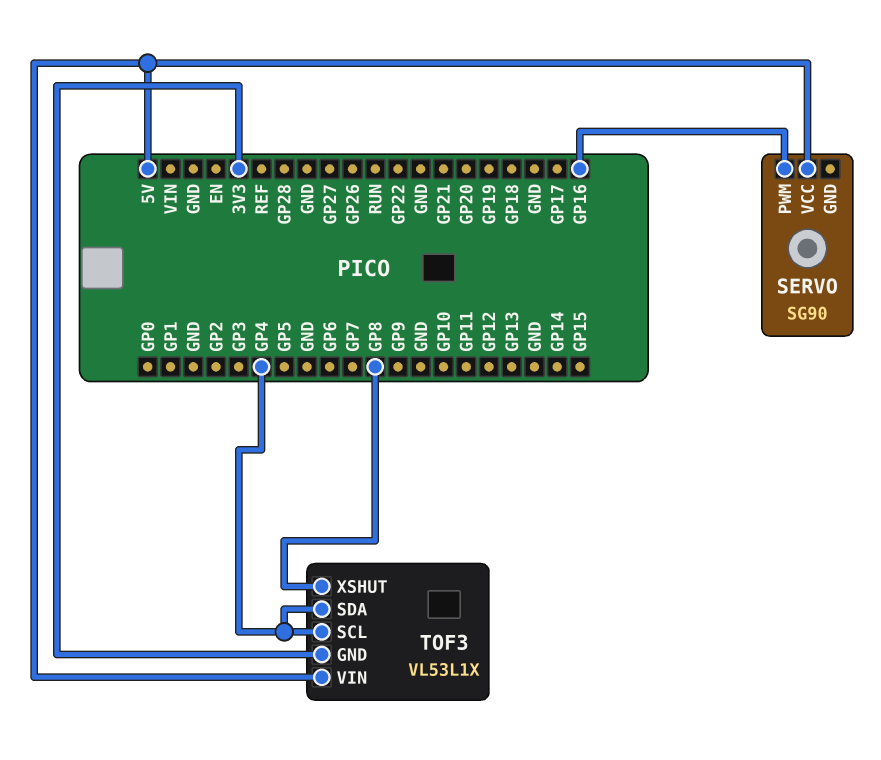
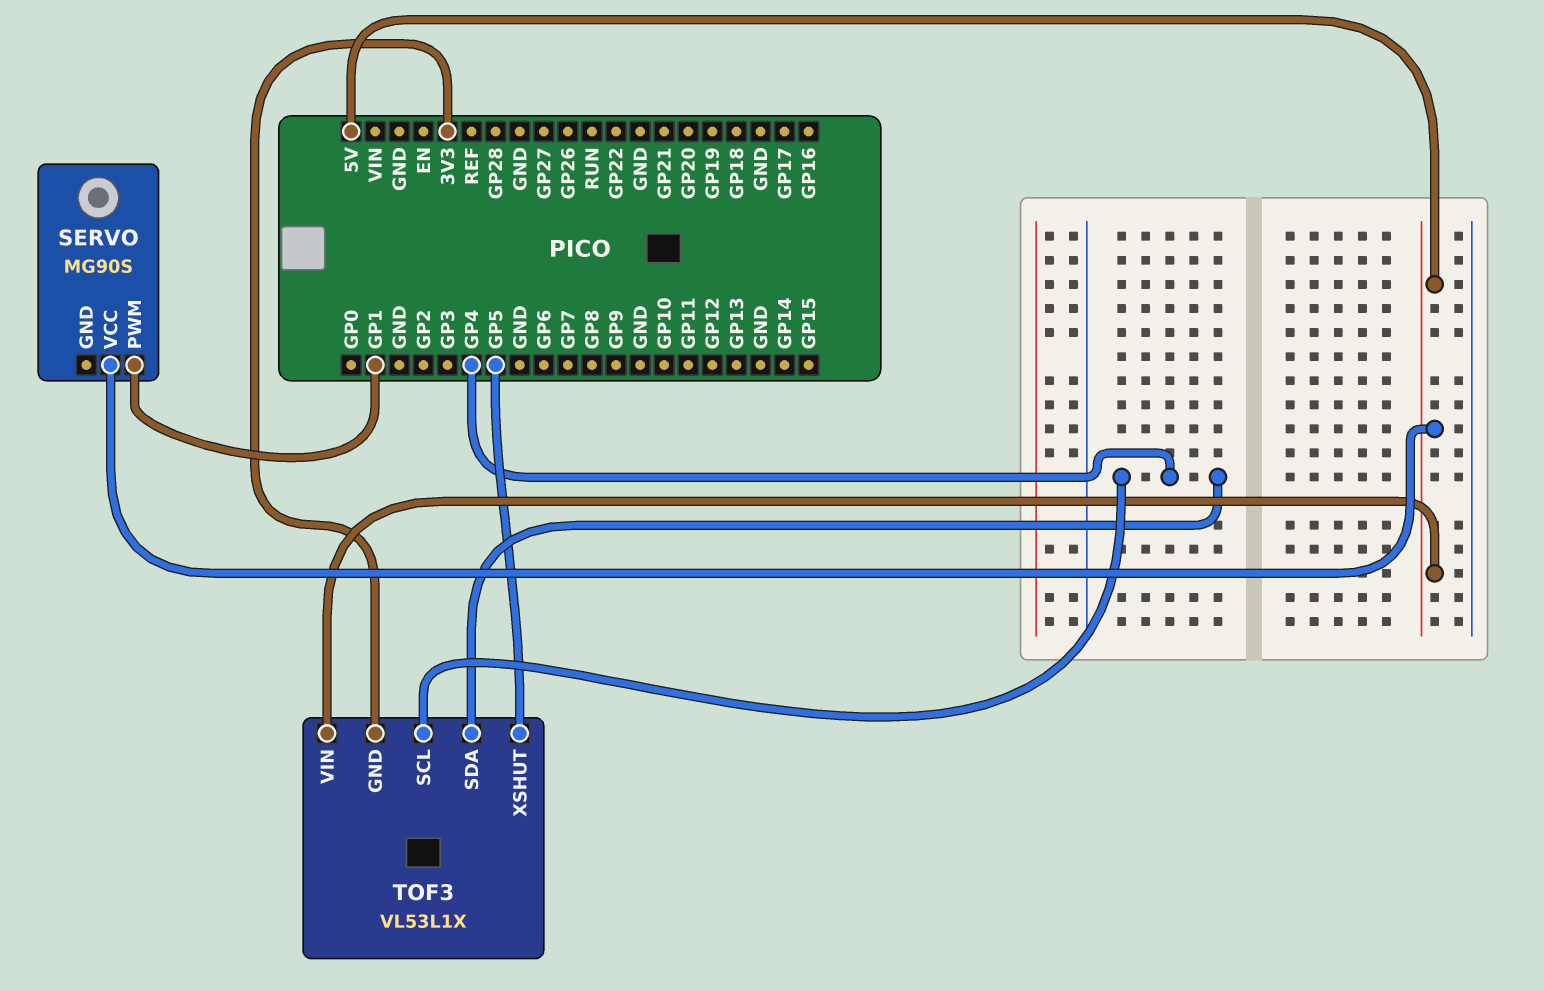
SERVO: SG90 -> MG90S
SERVO pin PWM: GP16 -> GP1
TOF3 pin XSHUT: GP8 -> GP5

